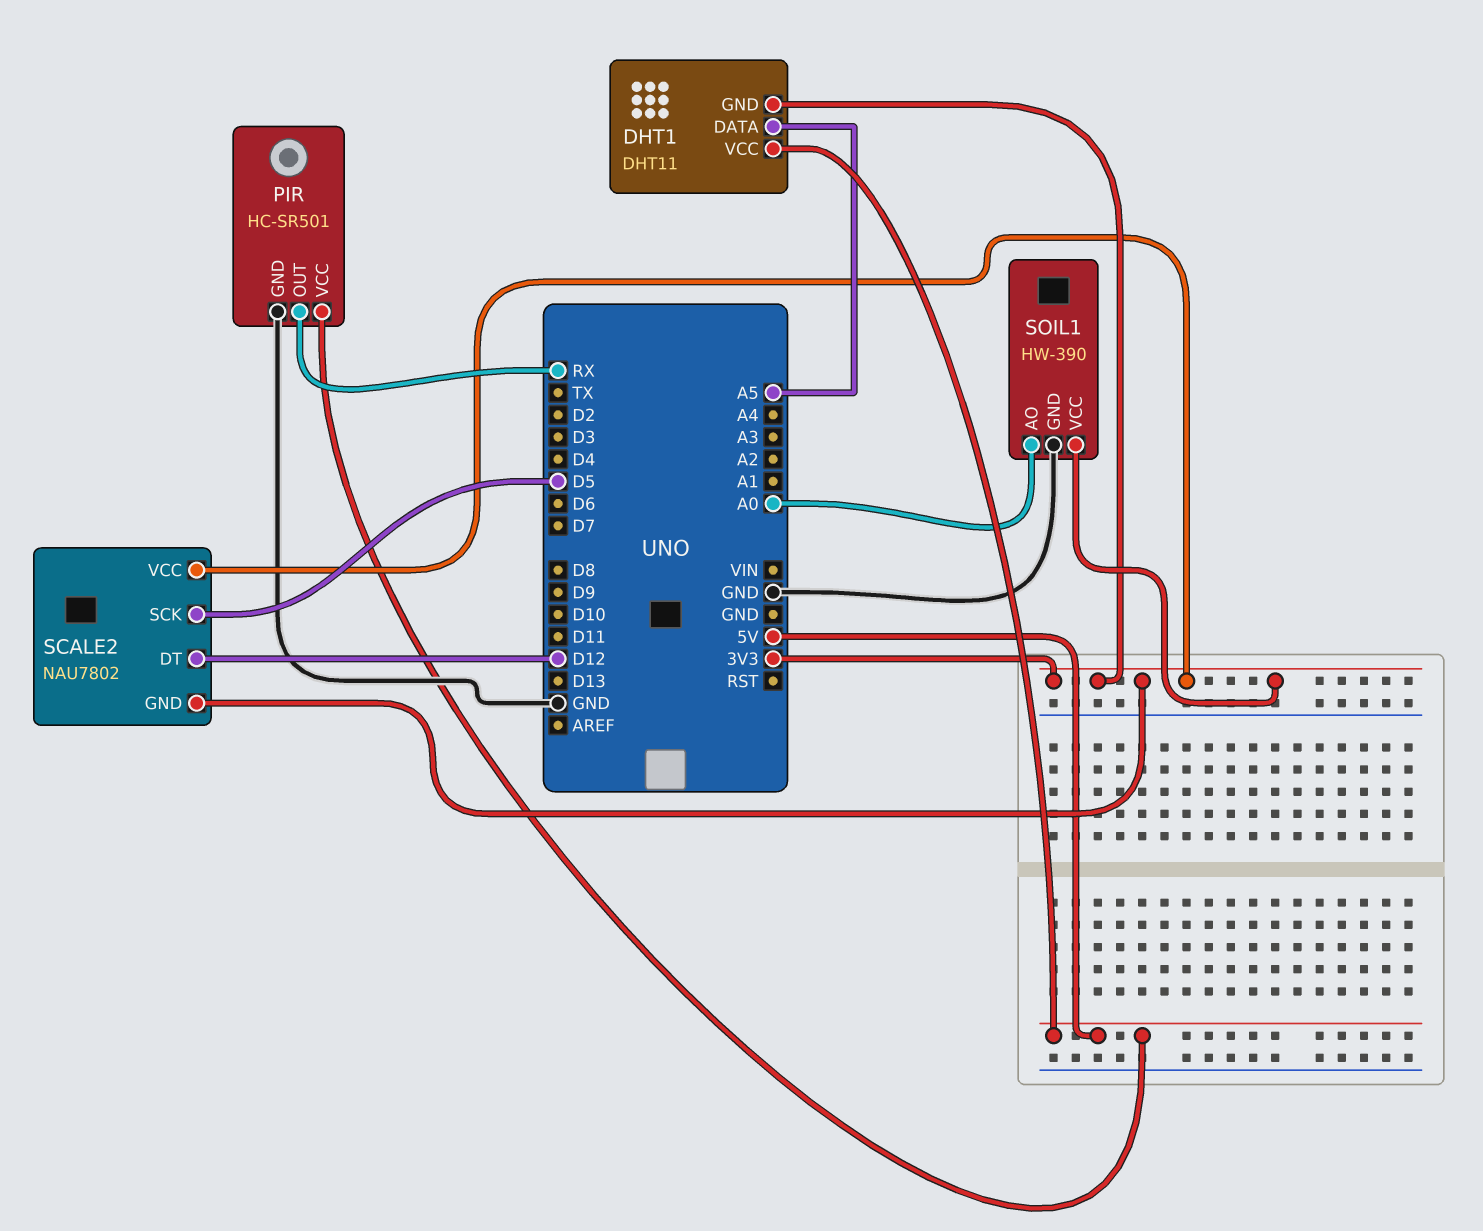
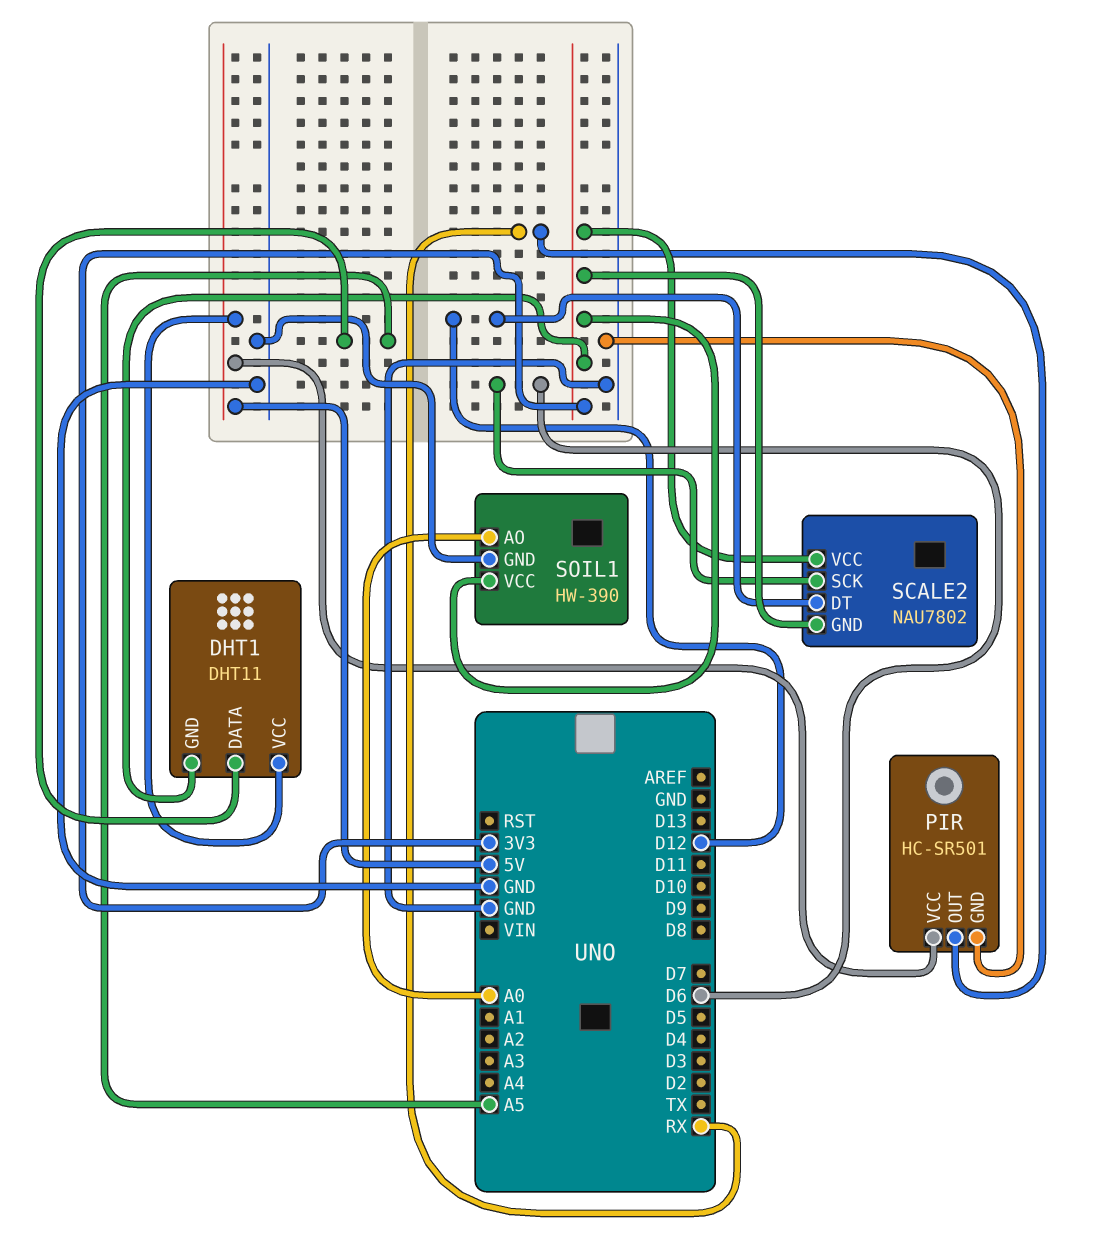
SCALE2 pin SCK: D5 -> D6

